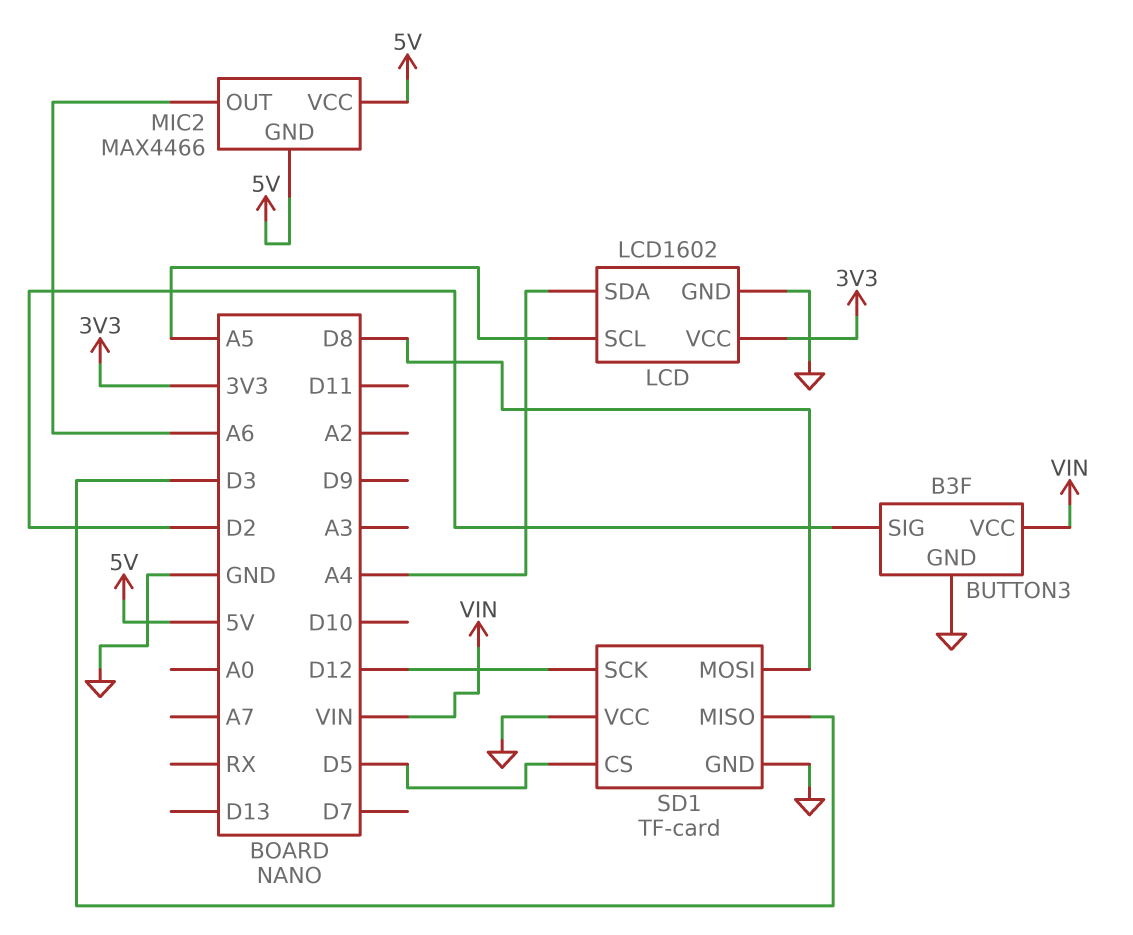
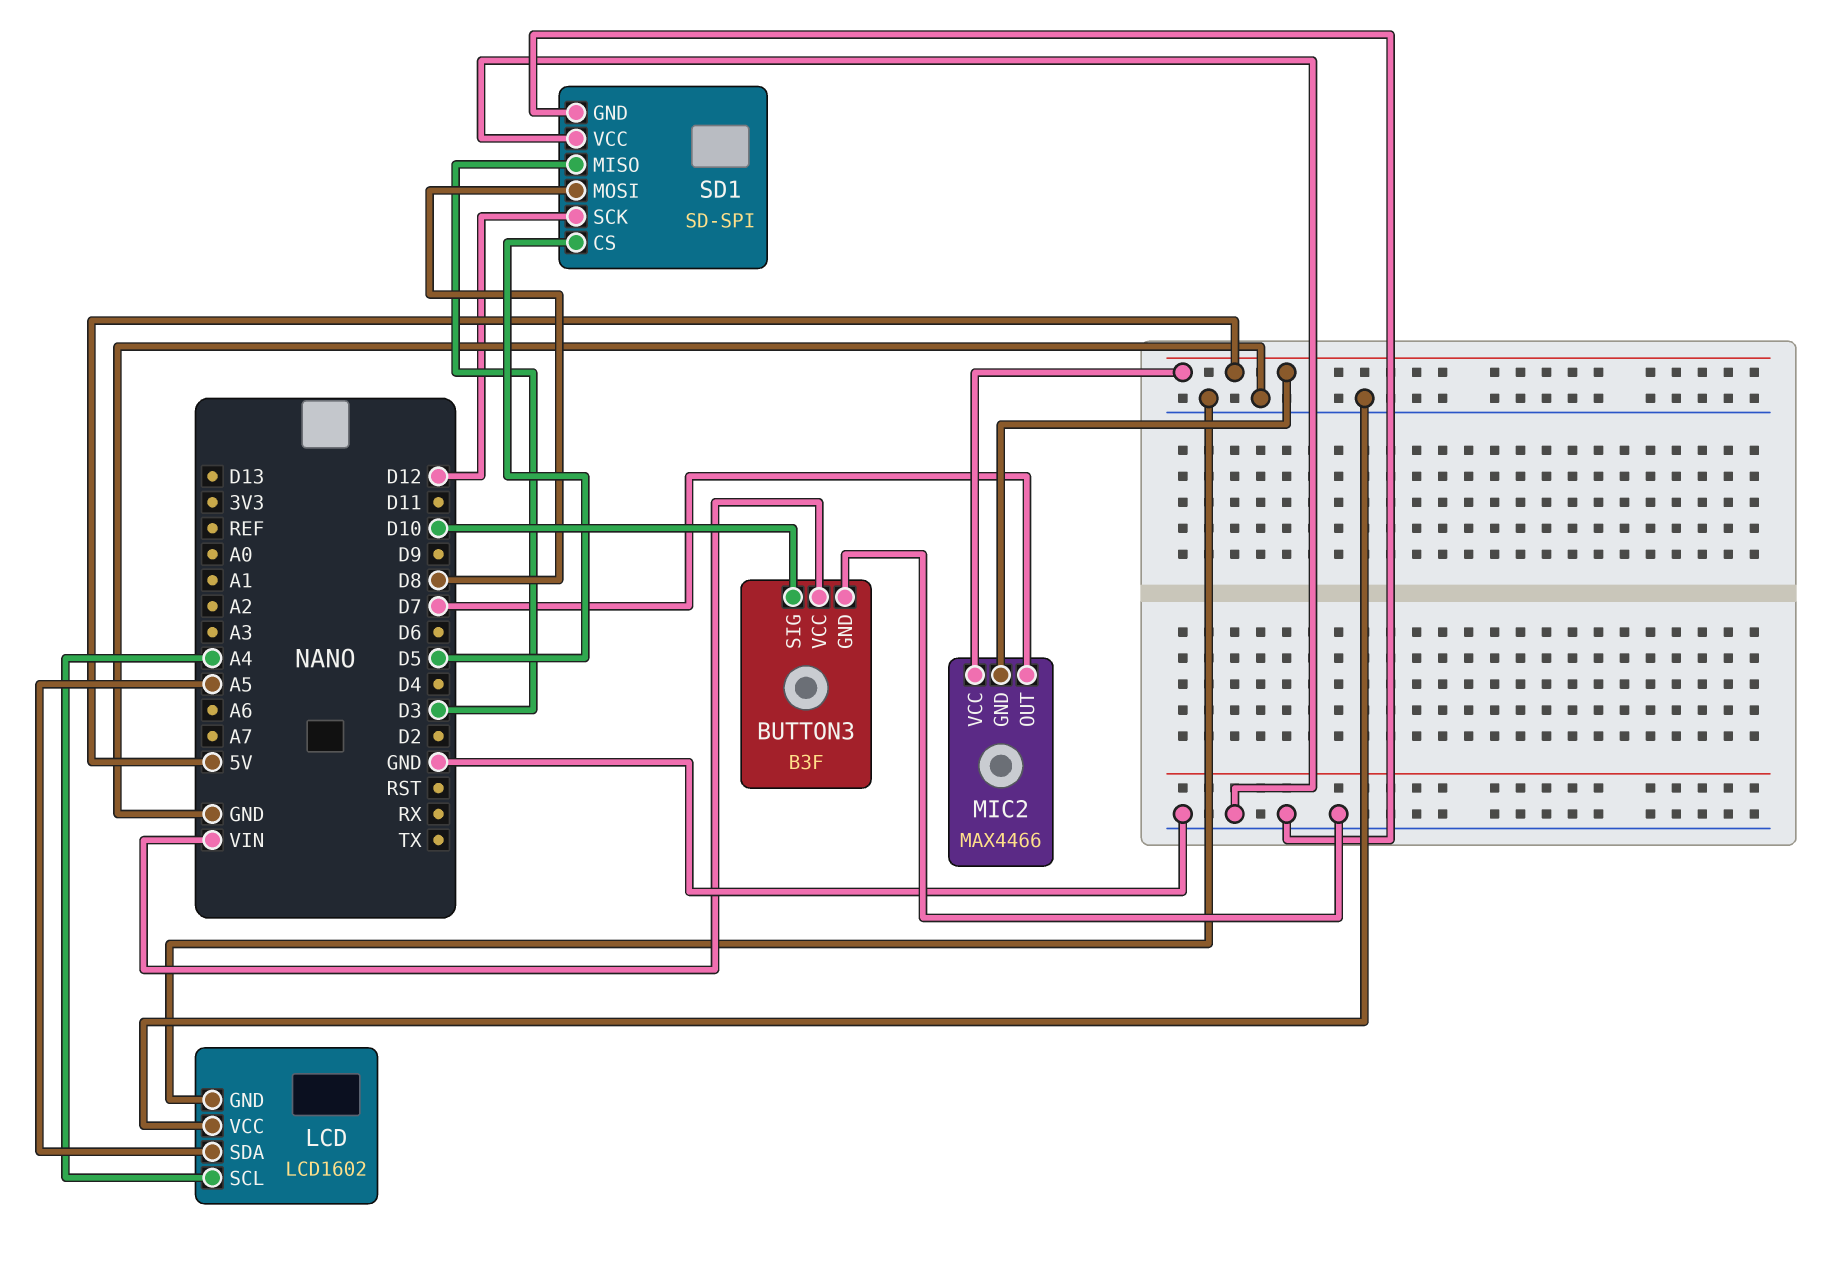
BUTTON3 pin SIG: D2 -> D10
LCD pin SCL: A5 -> A4
LCD pin SDA: A4 -> A5
LCD pin VCC: 3V3 -> GND
MIC2 pin OUT: A6 -> D7
SD1: TF-card -> SD-SPI

